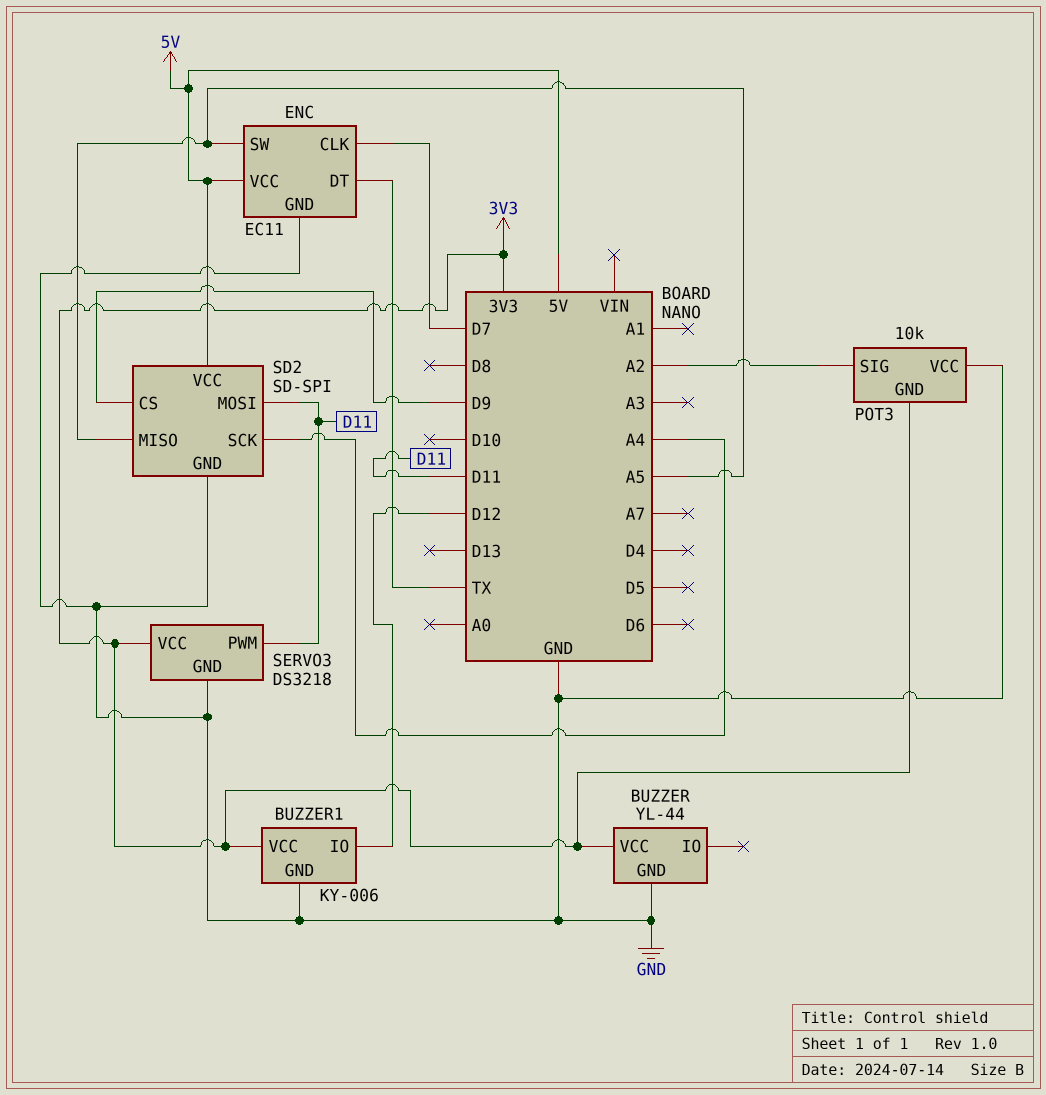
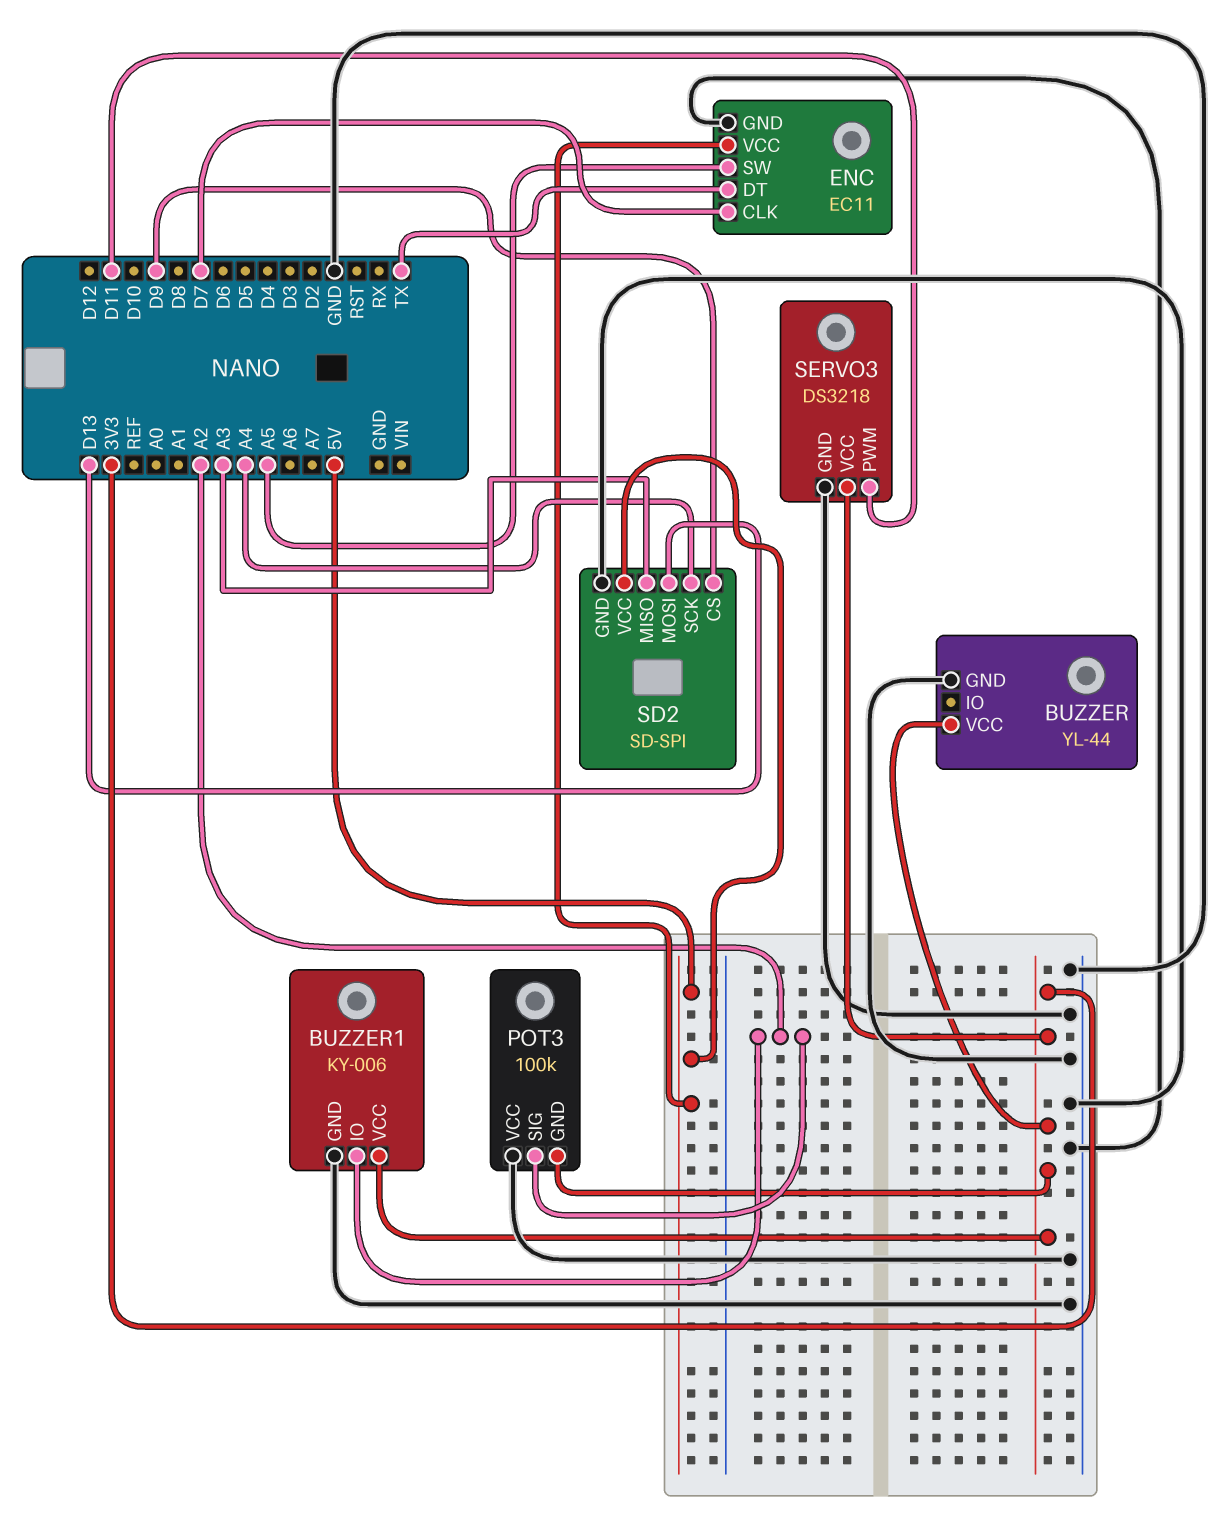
BUZZER1 pin IO: D12 -> A2
POT3: 10k -> 100k
SD2 pin MISO: A5 -> A3
SD2 pin MOSI: D11 -> D13

